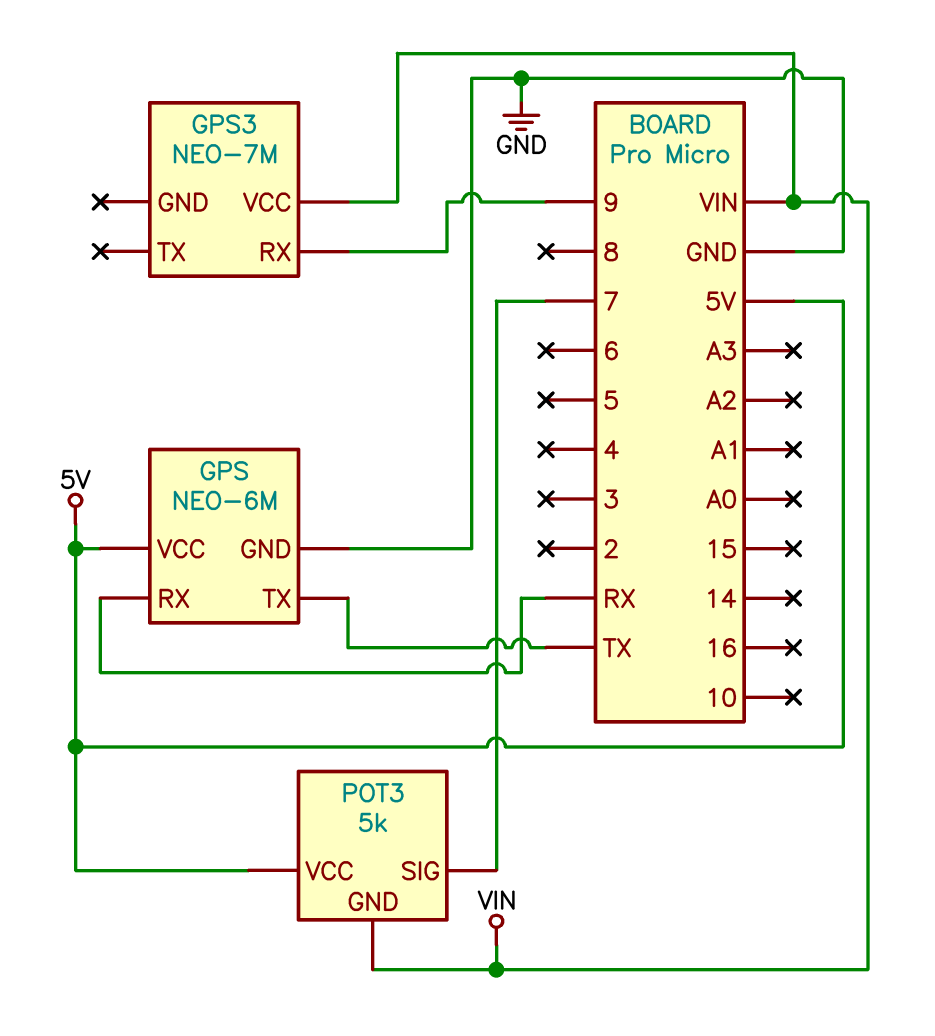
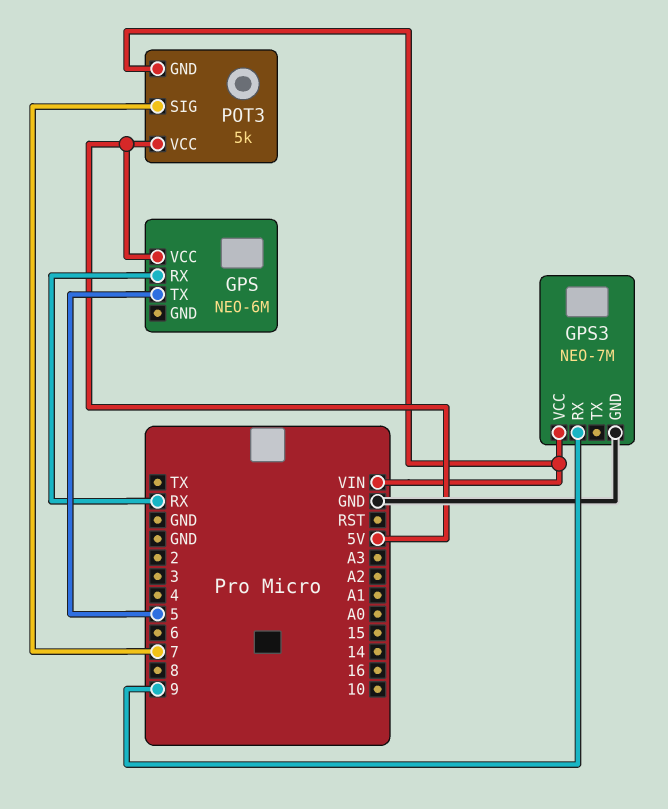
GPS pin GND: GND -> none
GPS pin TX: TX -> 5
GPS3 pin GND: none -> GND

